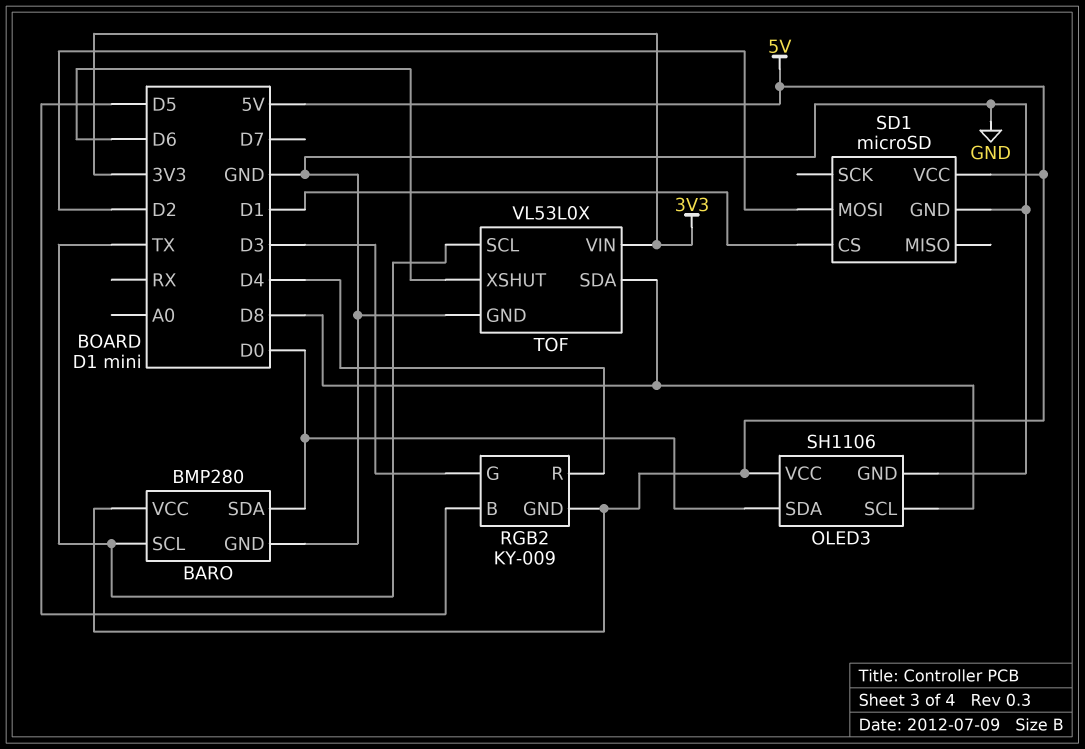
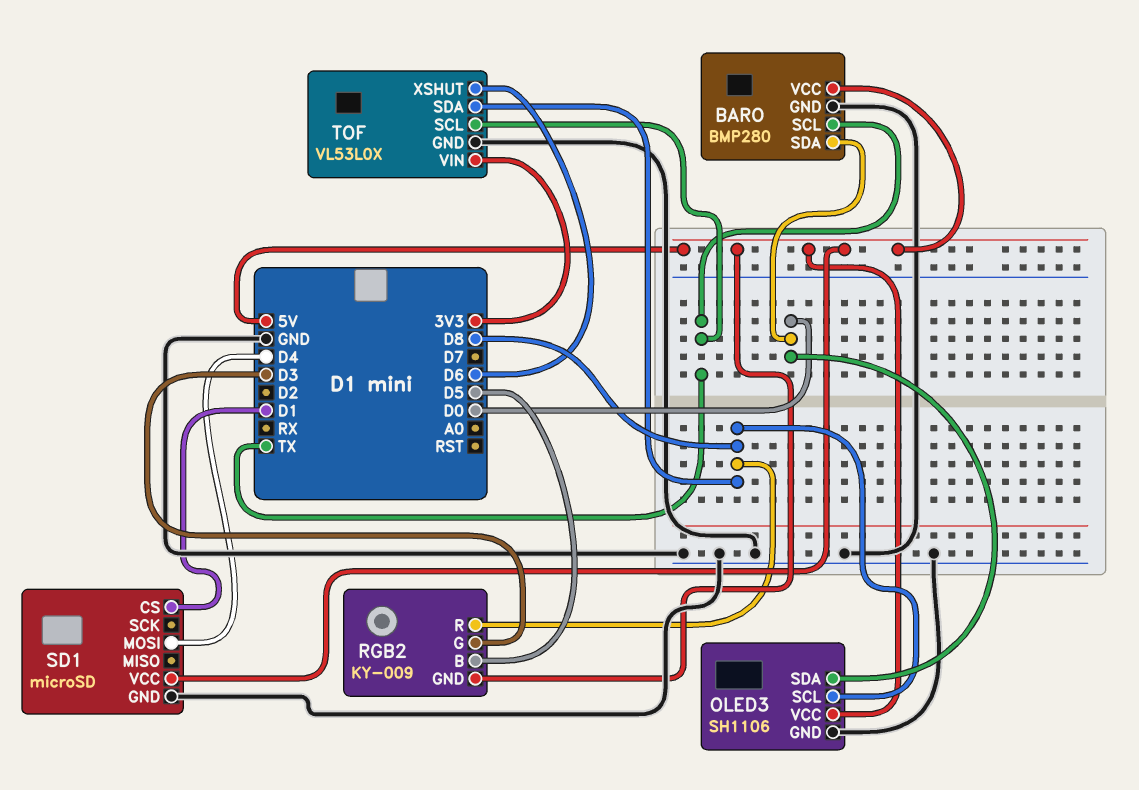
RGB2 pin R: D4 -> D8
SD1 pin MOSI: D2 -> D4

